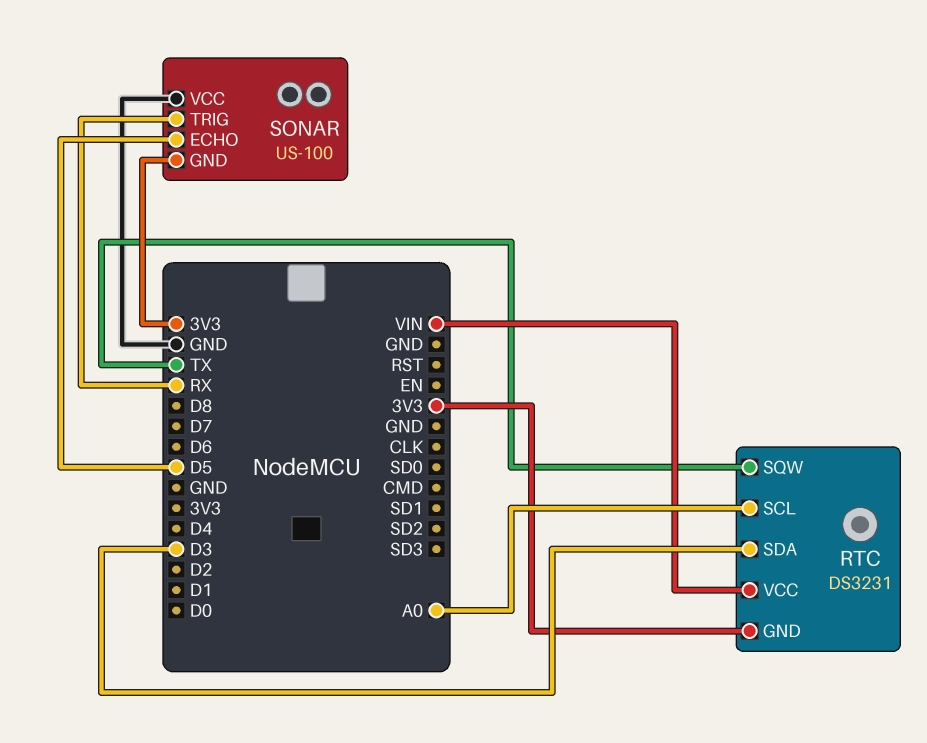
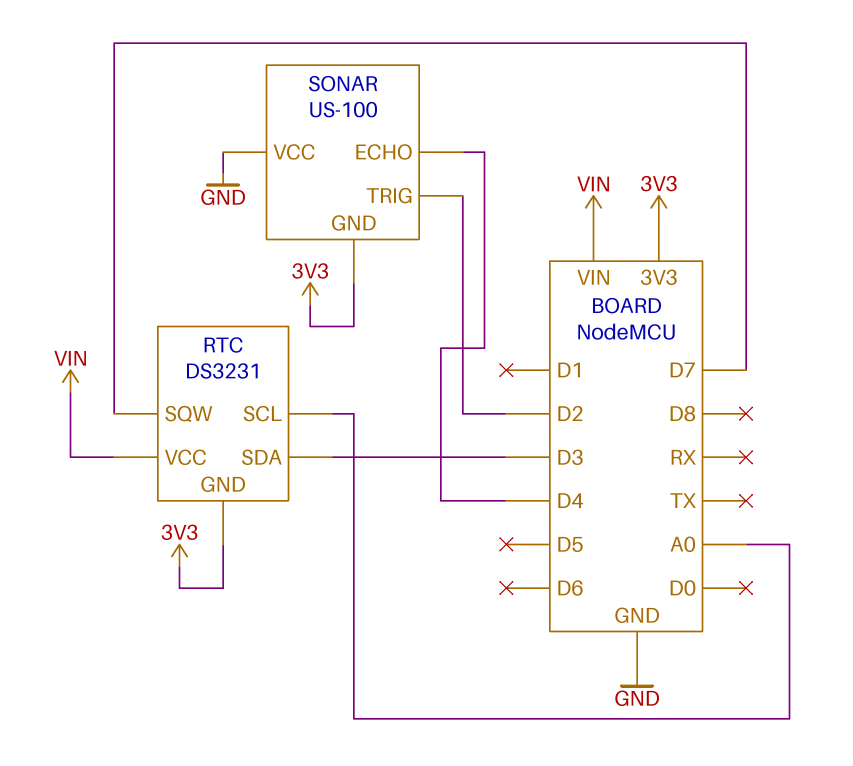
RTC pin SQW: TX -> D7
SONAR pin ECHO: D5 -> D4
SONAR pin TRIG: RX -> D2

